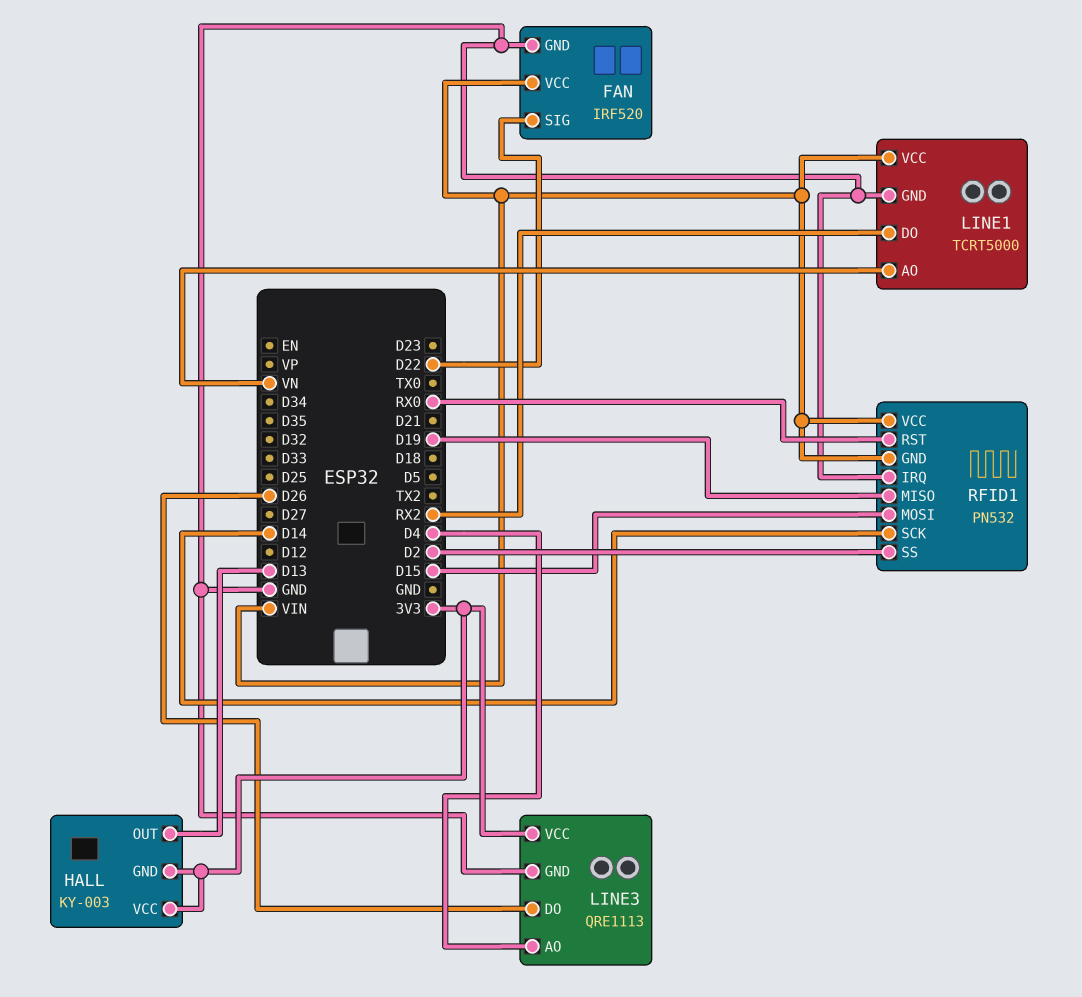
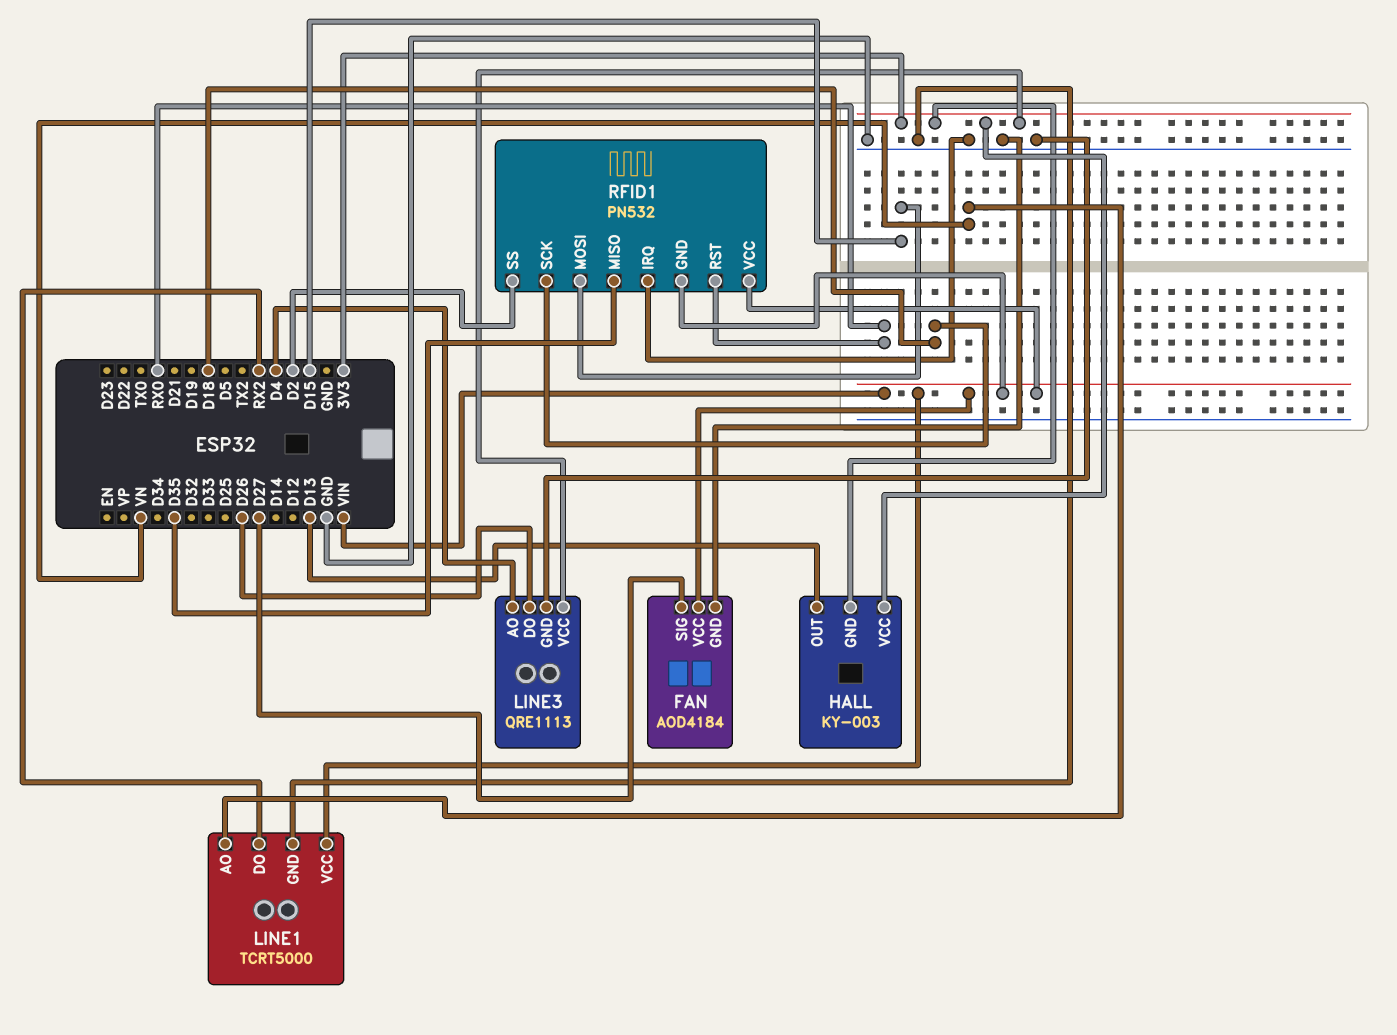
FAN: IRF520 -> AOD4184
FAN pin SIG: D22 -> D27
RFID1 pin MISO: D19 -> D35
RFID1 pin SCK: D14 -> D18

